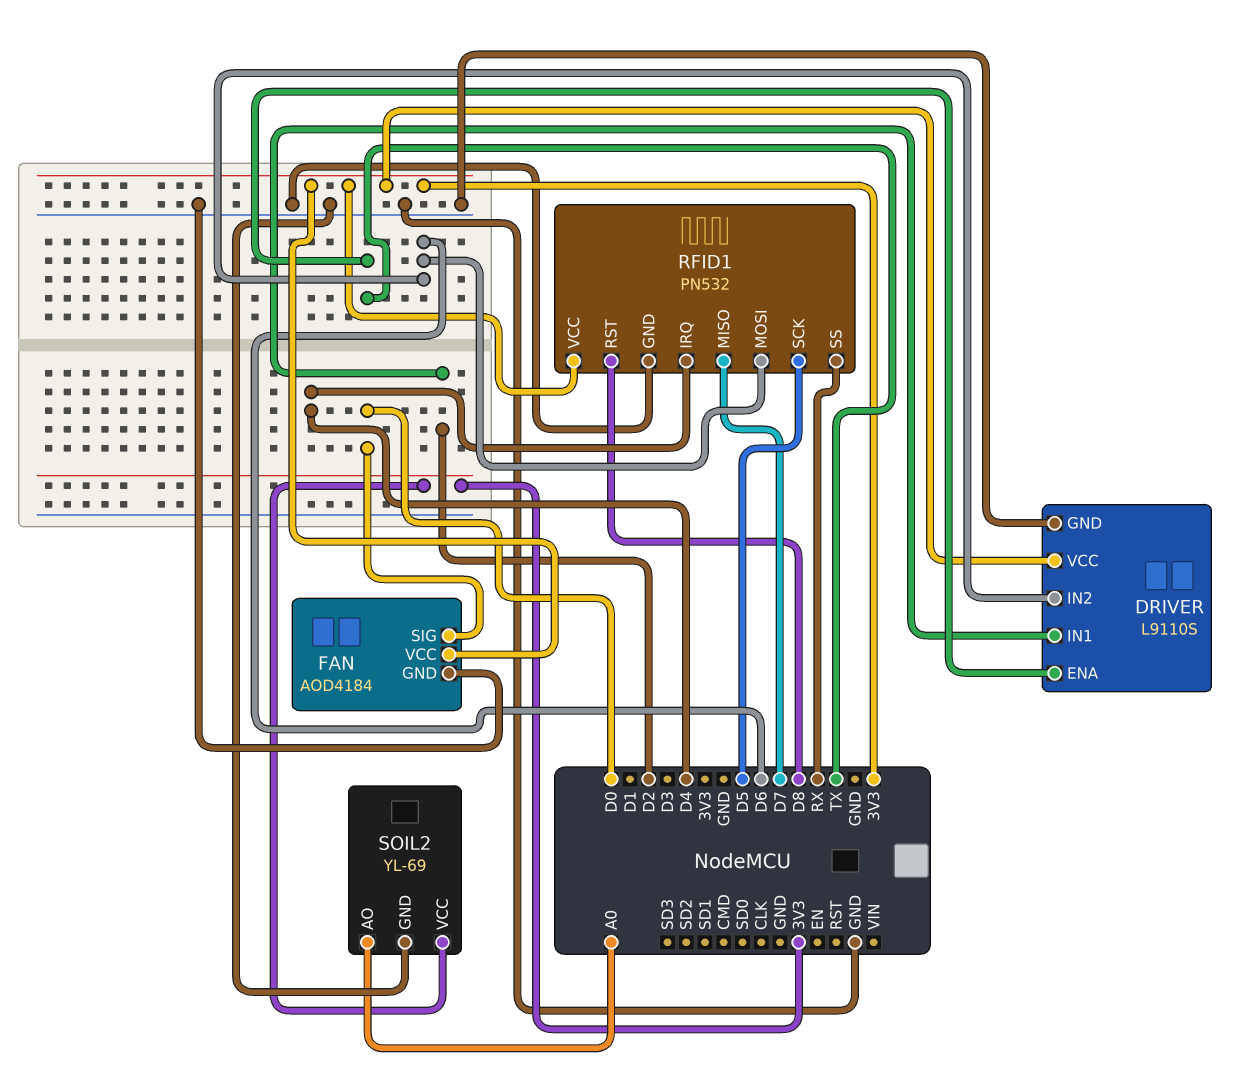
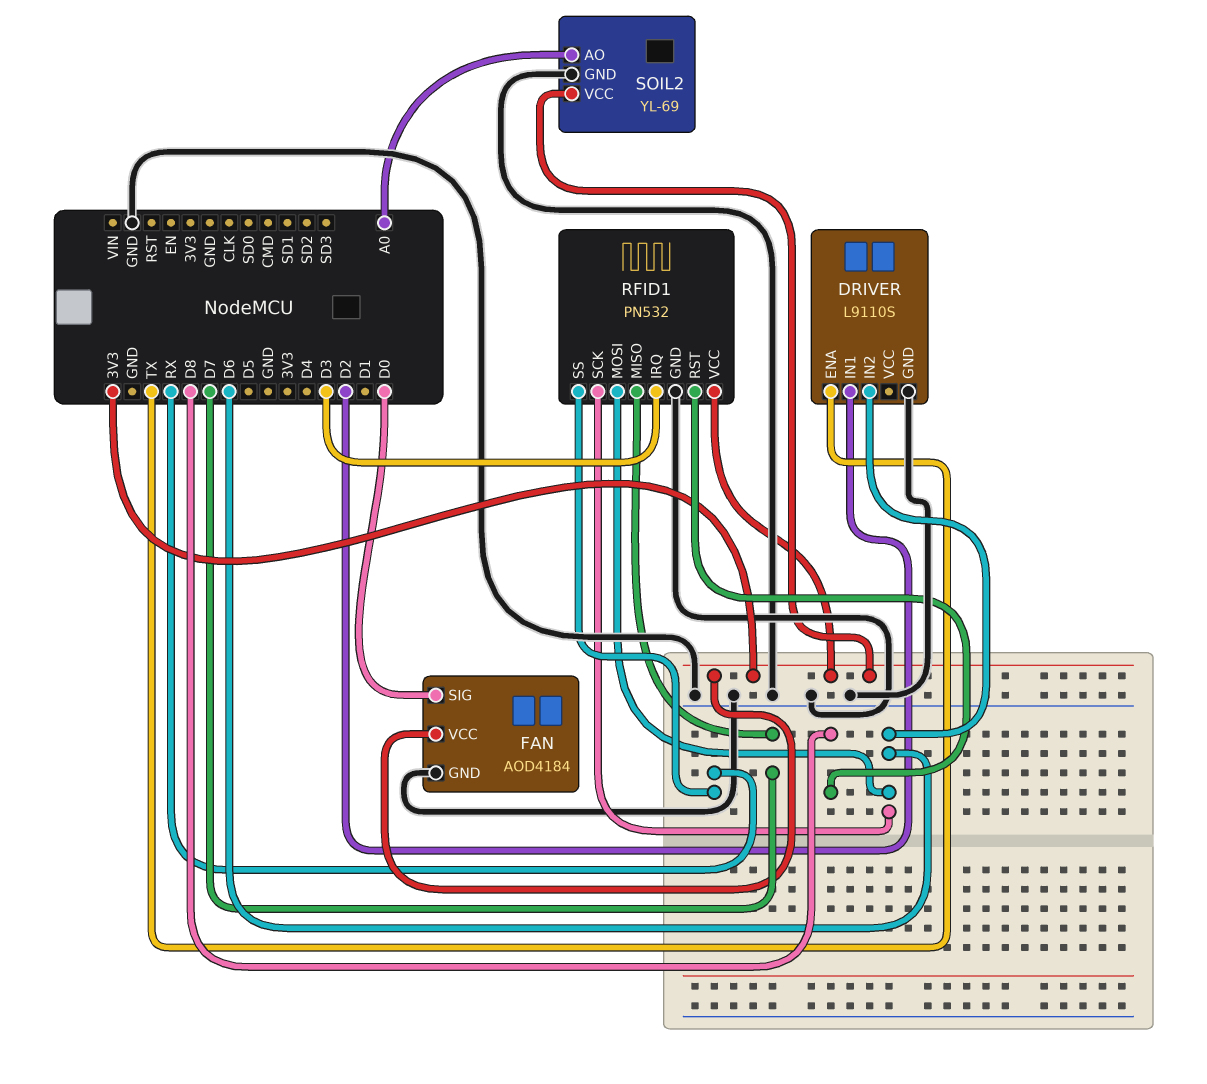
DRIVER pin VCC: 3V3 -> none
RFID1 pin IRQ: D4 -> D3
RFID1 pin SCK: D5 -> D6

